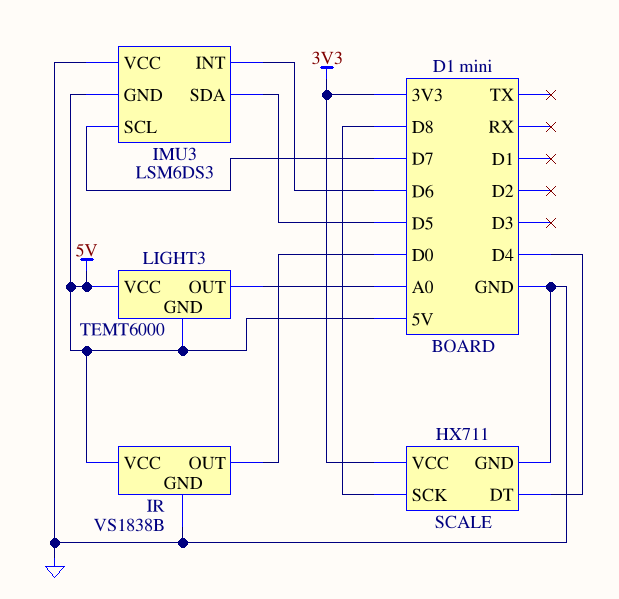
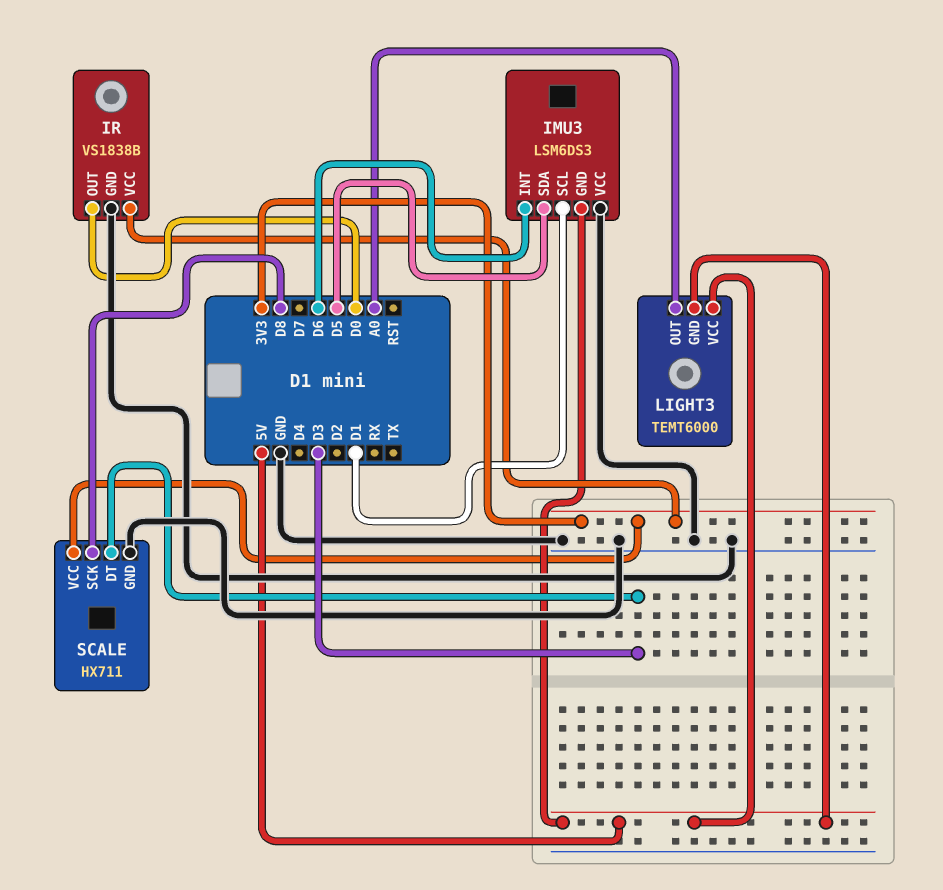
IMU3 pin SCL: D7 -> D1
IR pin VCC: 5V -> 3V3
SCALE pin DT: D4 -> D3

